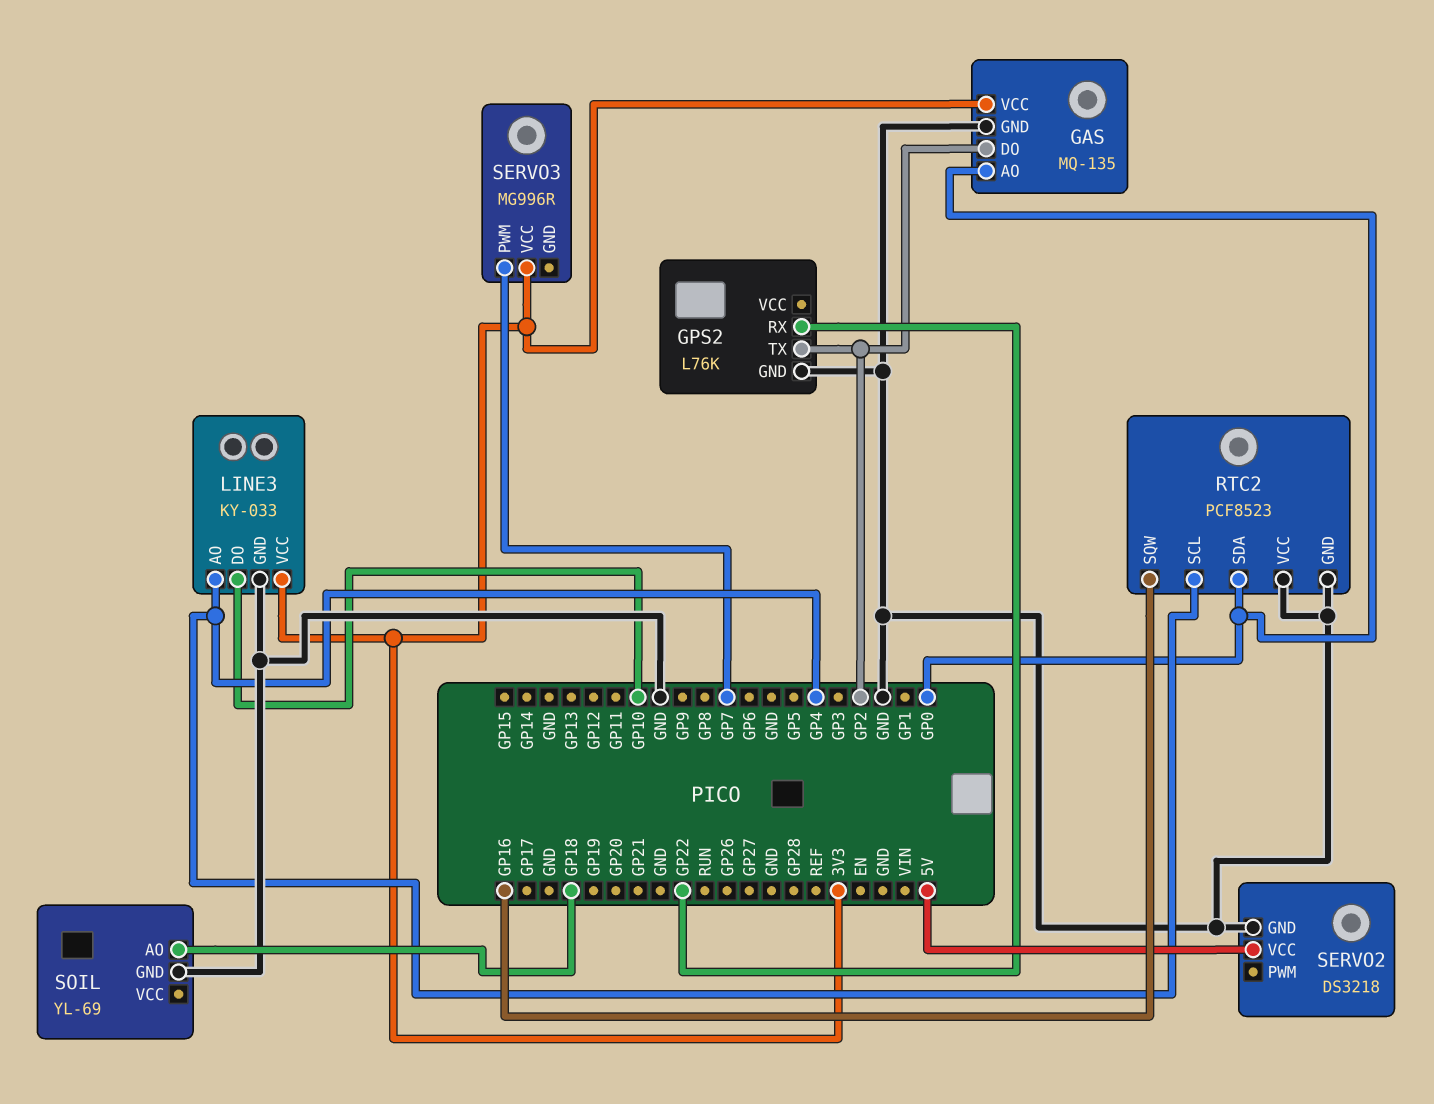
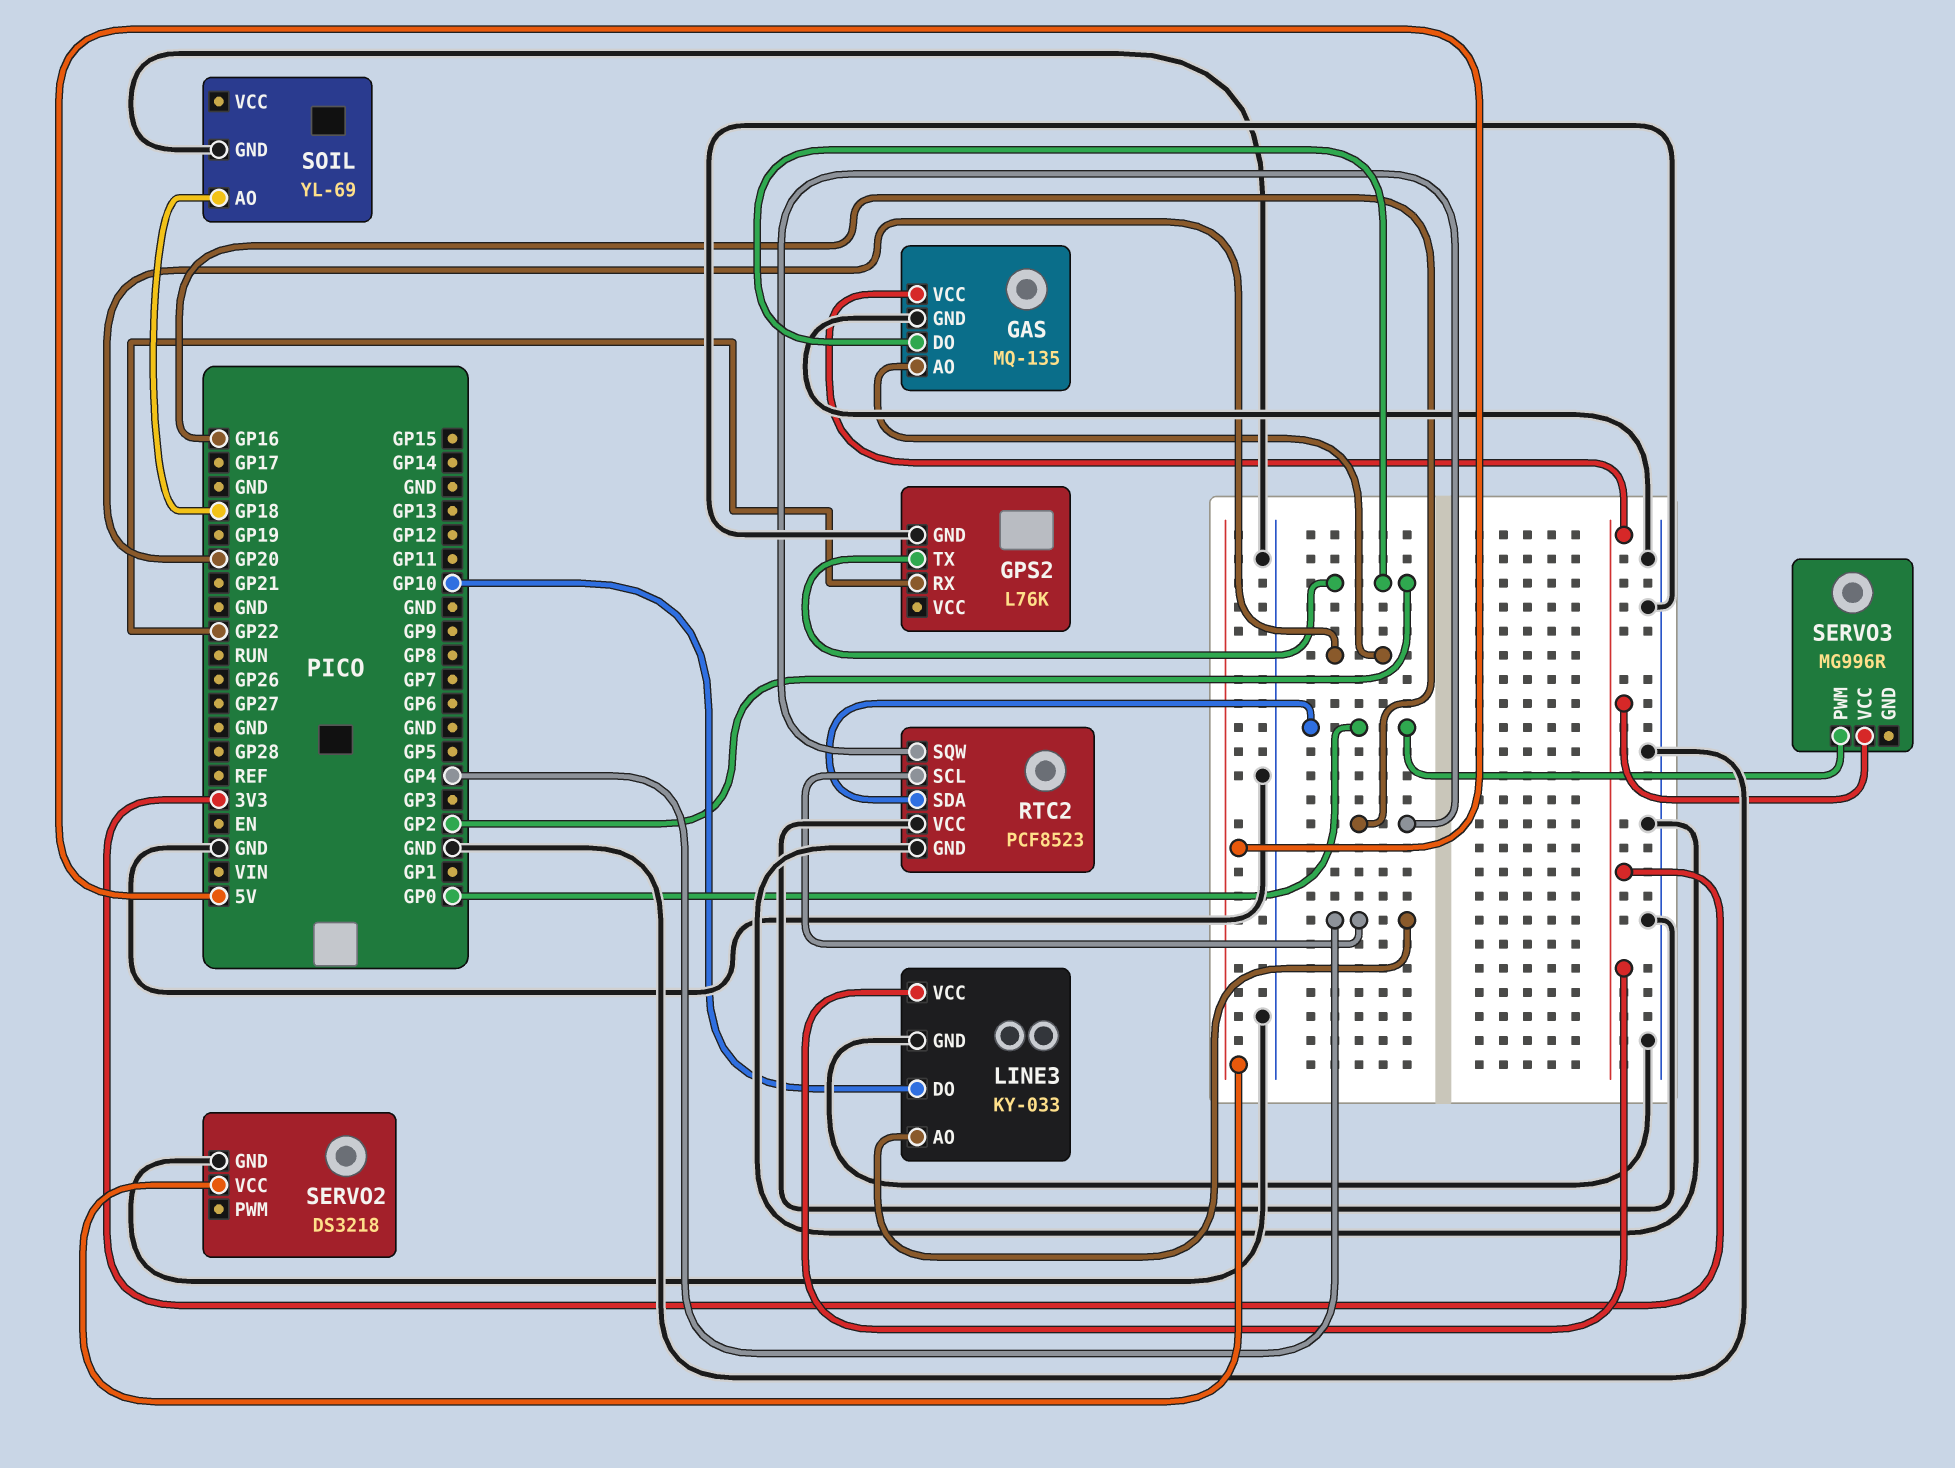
GAS pin AO: GP0 -> GP20
SERVO3 pin PWM: GP7 -> GP0

